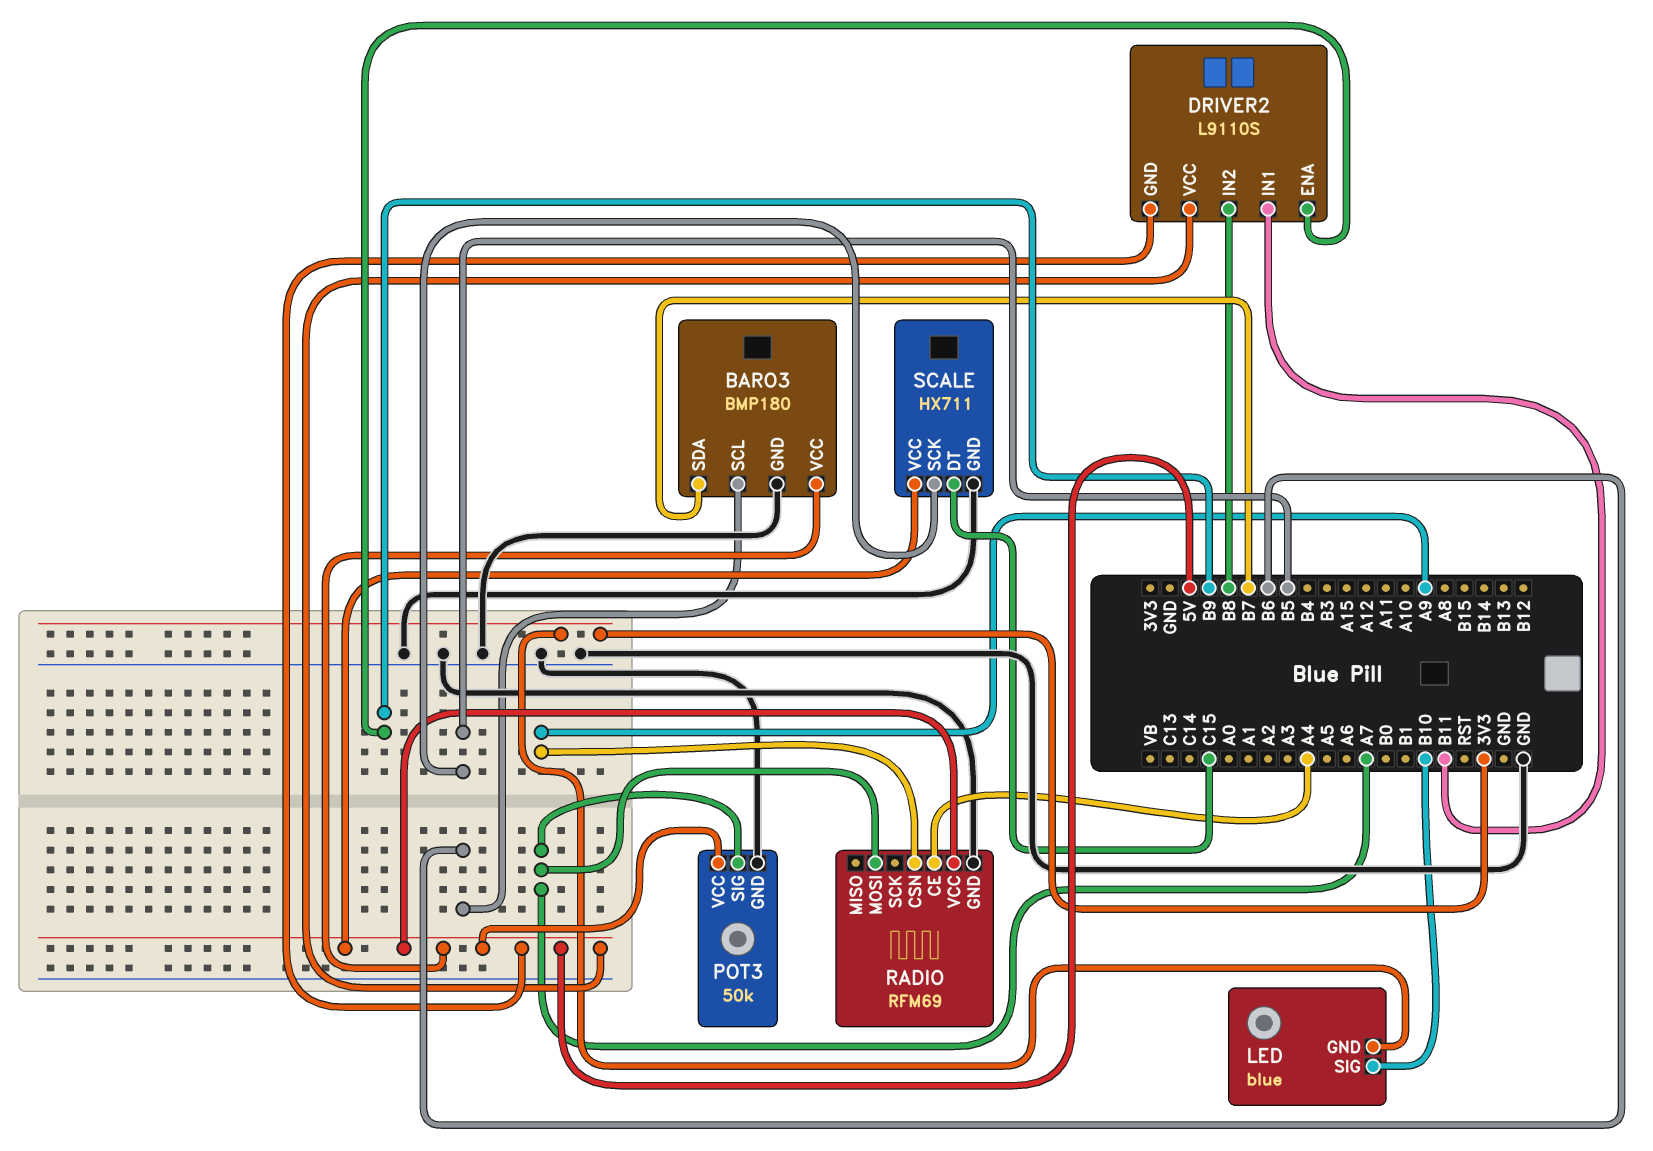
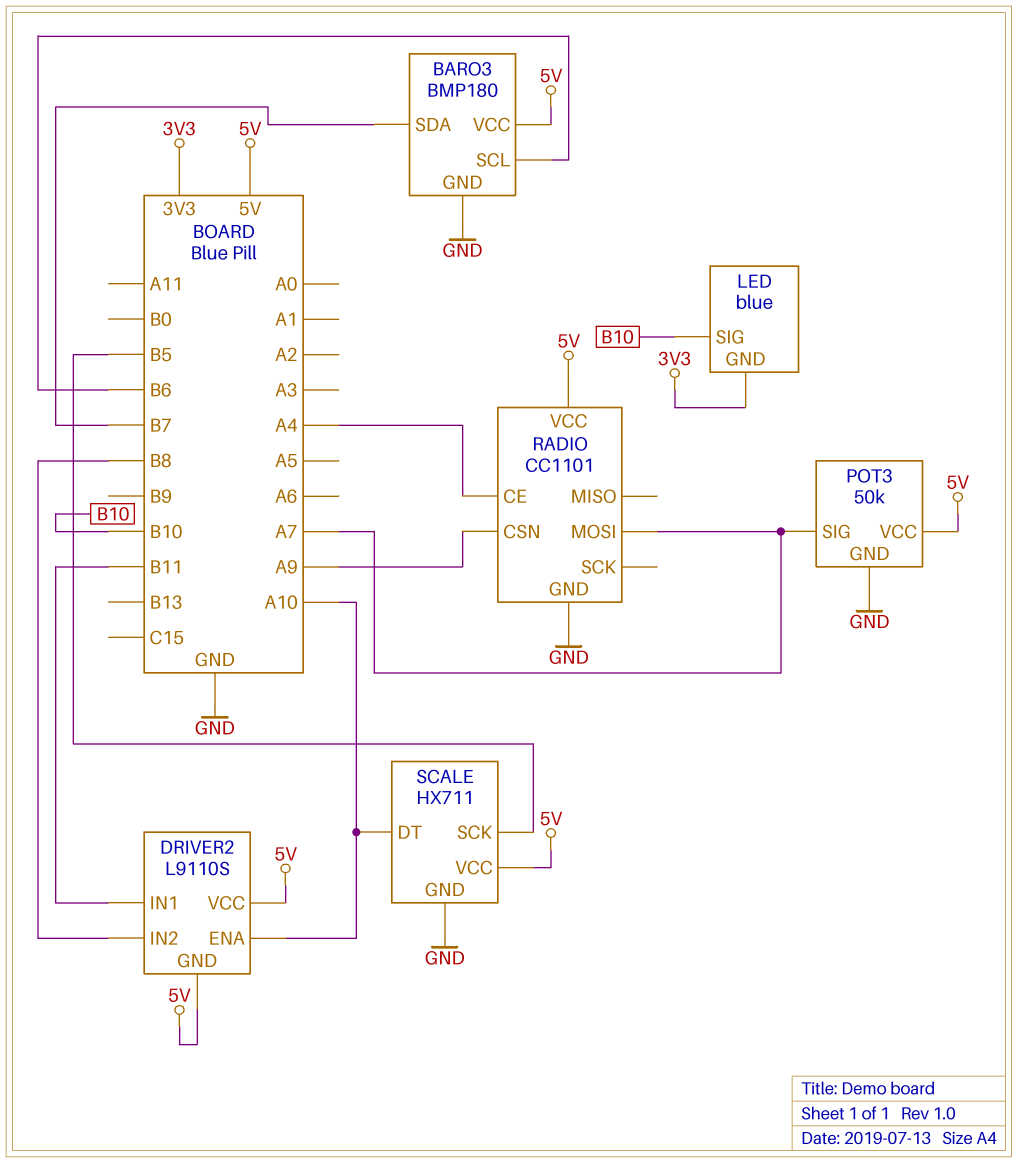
DRIVER2 pin ENA: B9 -> A10
RADIO: RFM69 -> CC1101
SCALE pin DT: C15 -> A10

